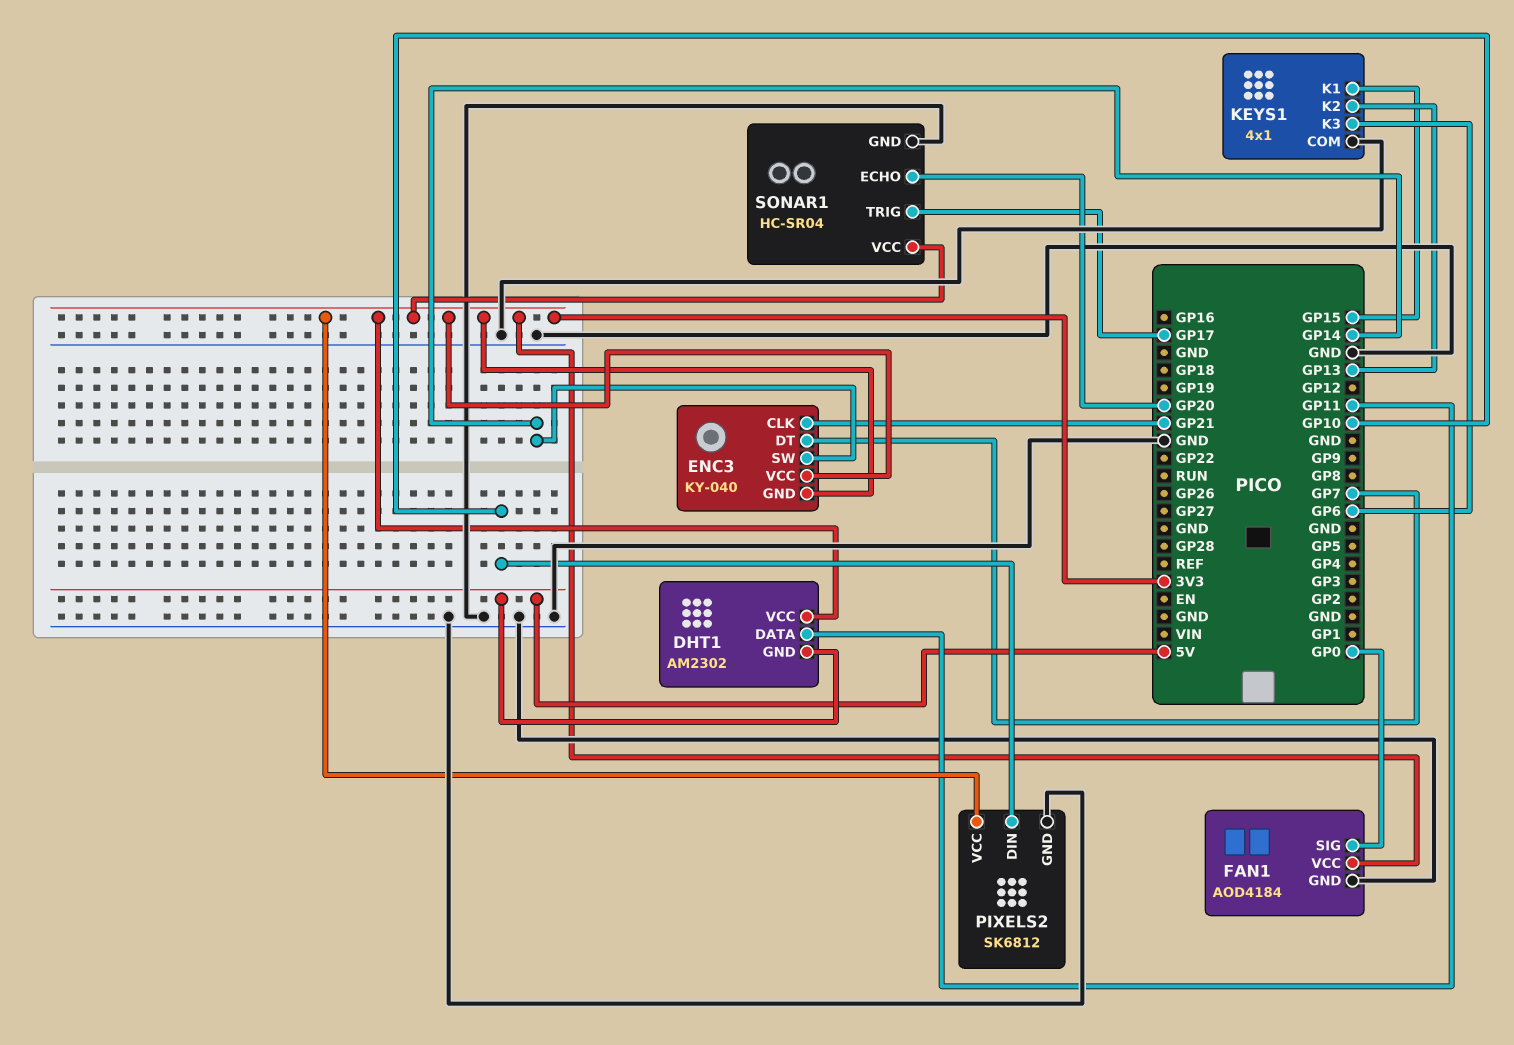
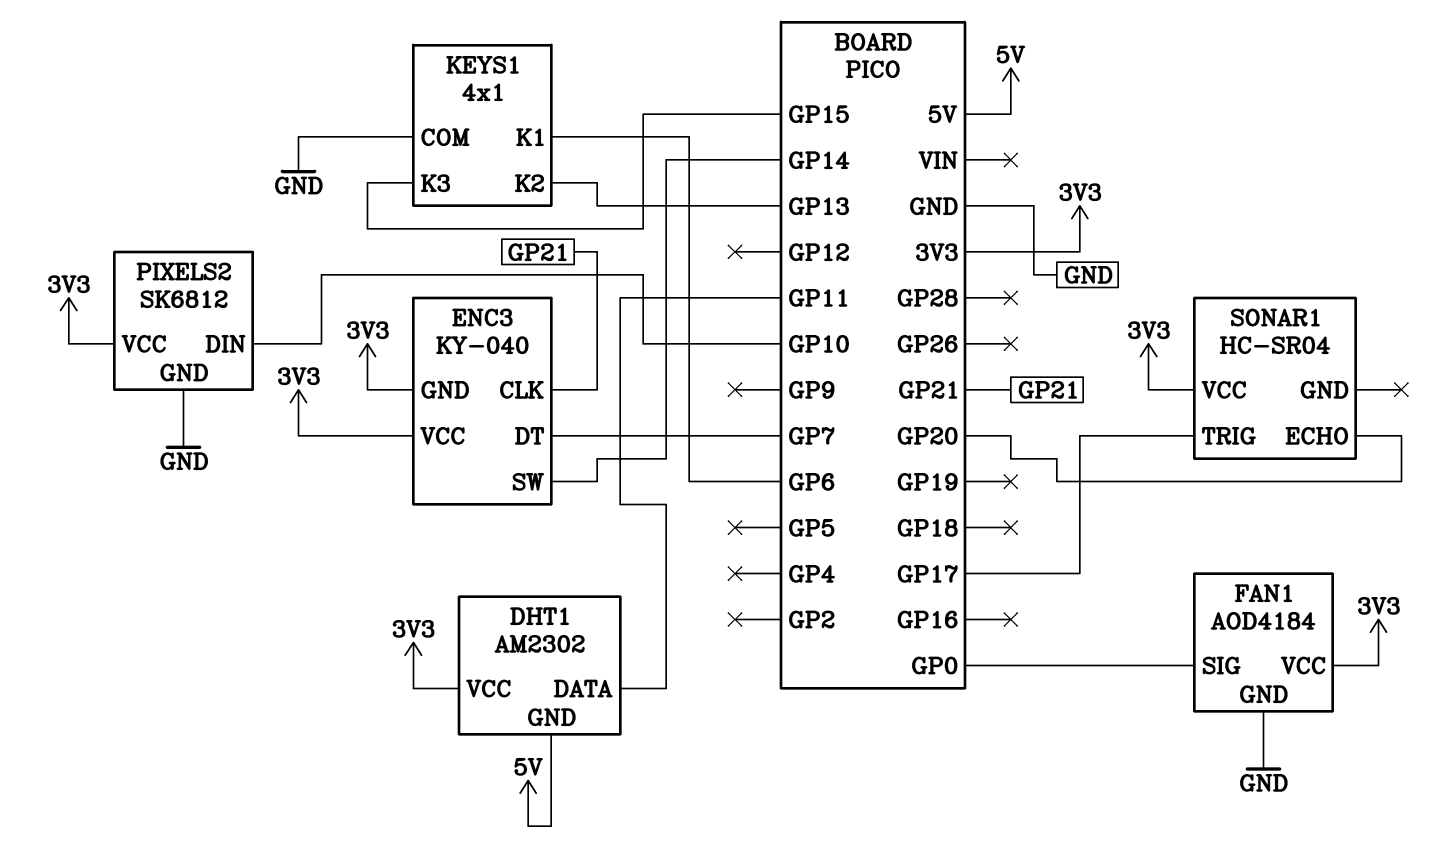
KEYS1 pin K1: GP15 -> GP6
KEYS1 pin K3: GP6 -> GP15
SONAR1 pin GND: GND -> none

